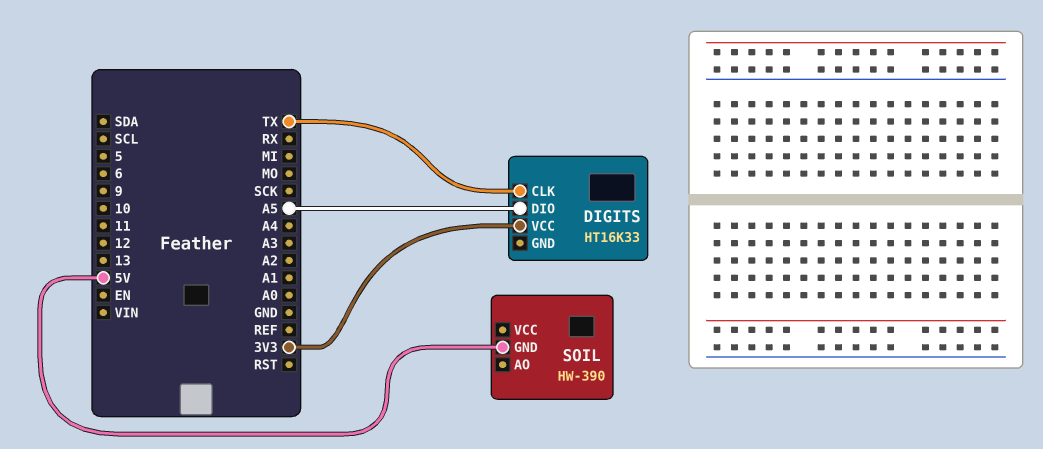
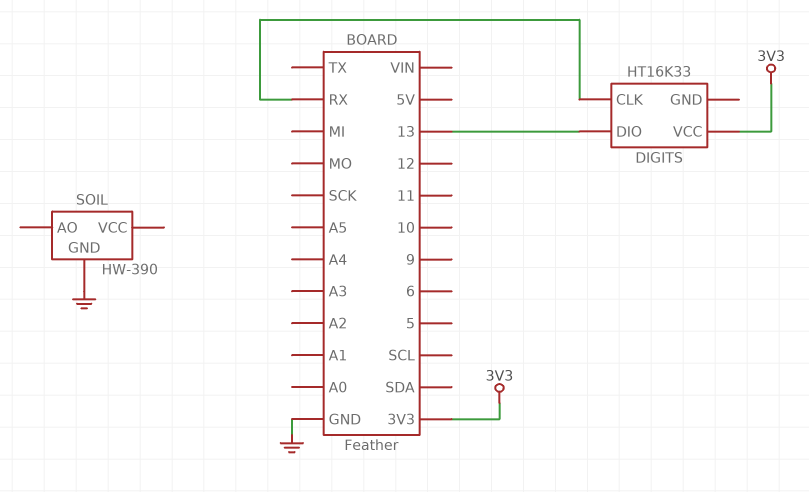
DIGITS pin CLK: TX -> RX
DIGITS pin DIO: A5 -> 13
SOIL pin GND: 5V -> GND

